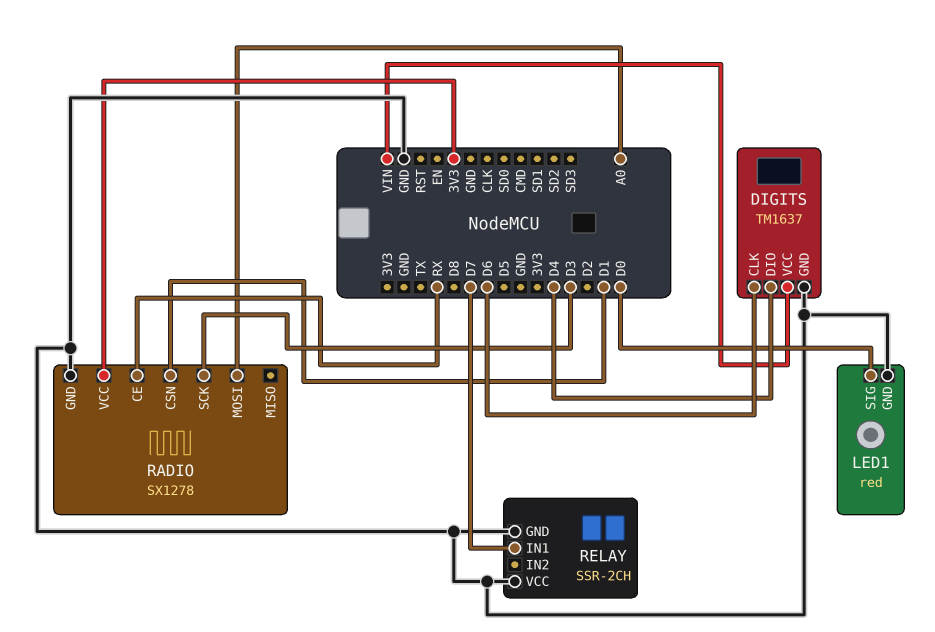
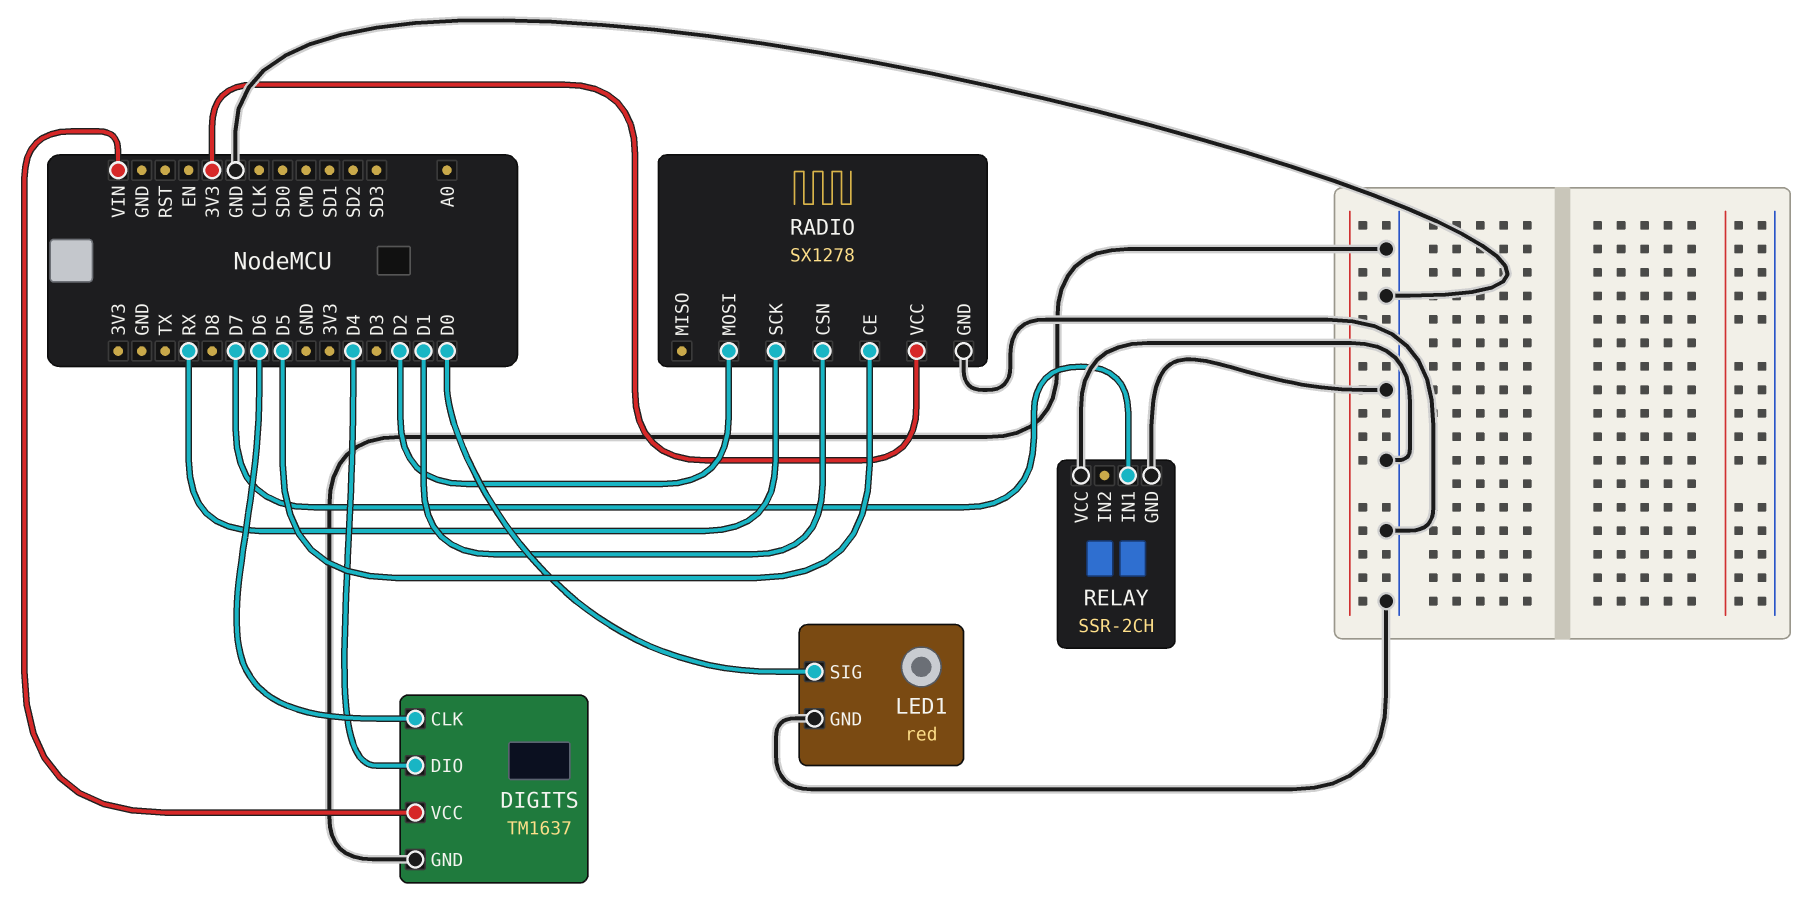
RADIO pin CE: RX -> D5
RADIO pin MOSI: A0 -> D2
RADIO pin SCK: D3 -> RX

